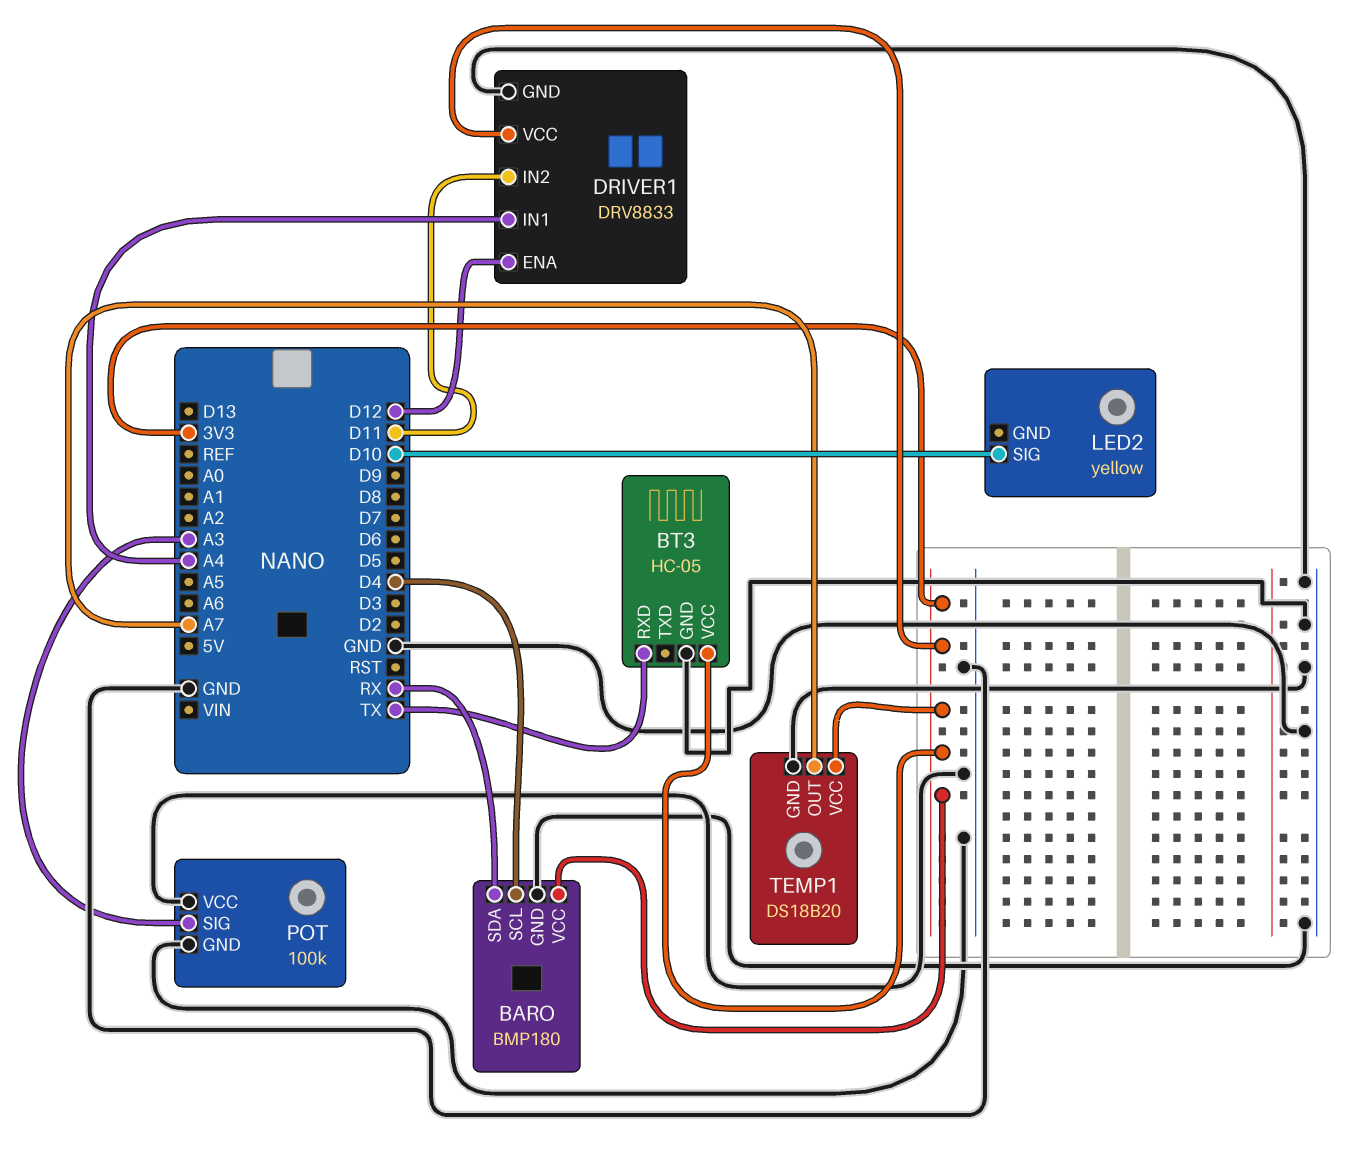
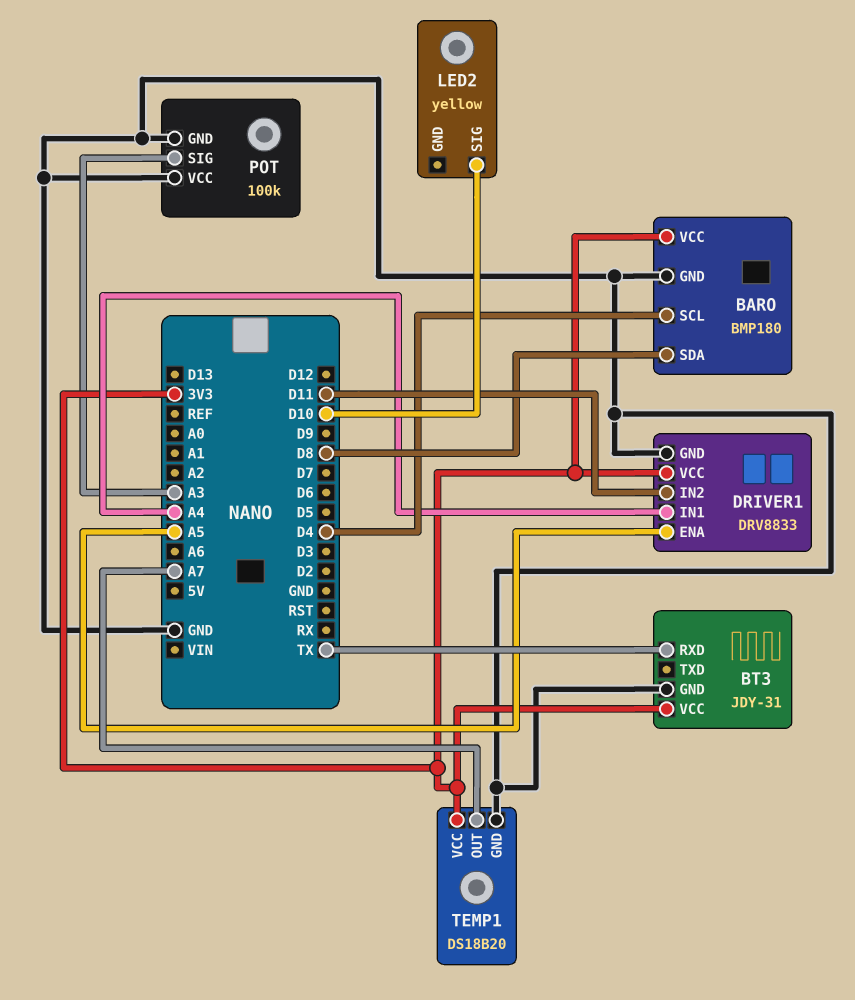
BARO pin SDA: RX -> D8
BT3: HC-05 -> JDY-31
DRIVER1 pin ENA: D12 -> A5

